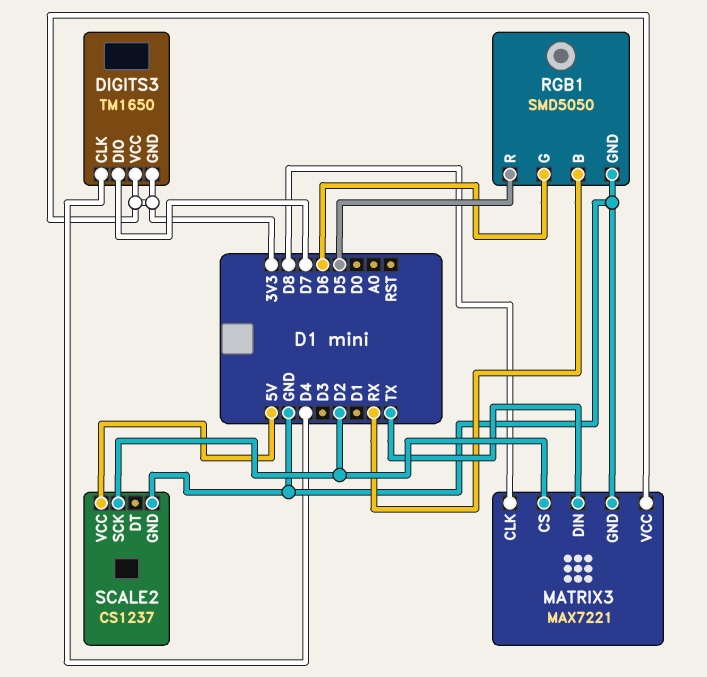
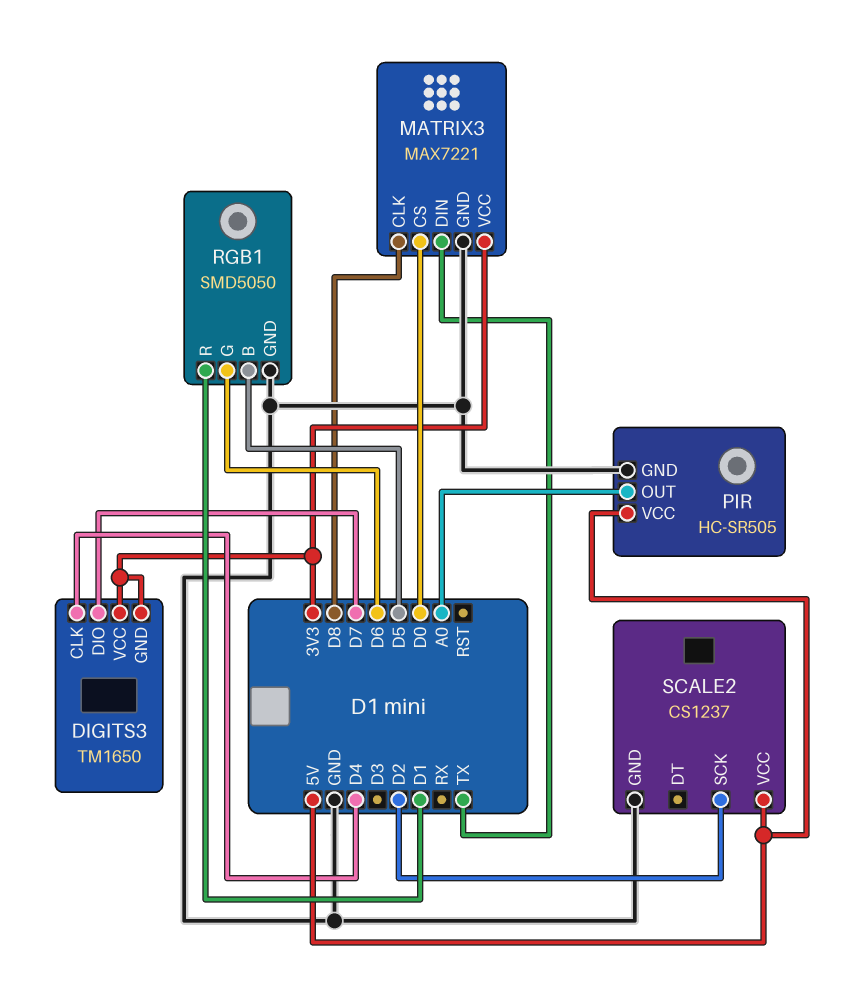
MATRIX3 pin CS: D2 -> D0
PIR: none -> HC-SR505
PIR pin GND: none -> GND
PIR pin OUT: none -> A0
PIR pin VCC: none -> 5V
RGB1 pin B: RX -> D5
RGB1 pin R: D5 -> D1

